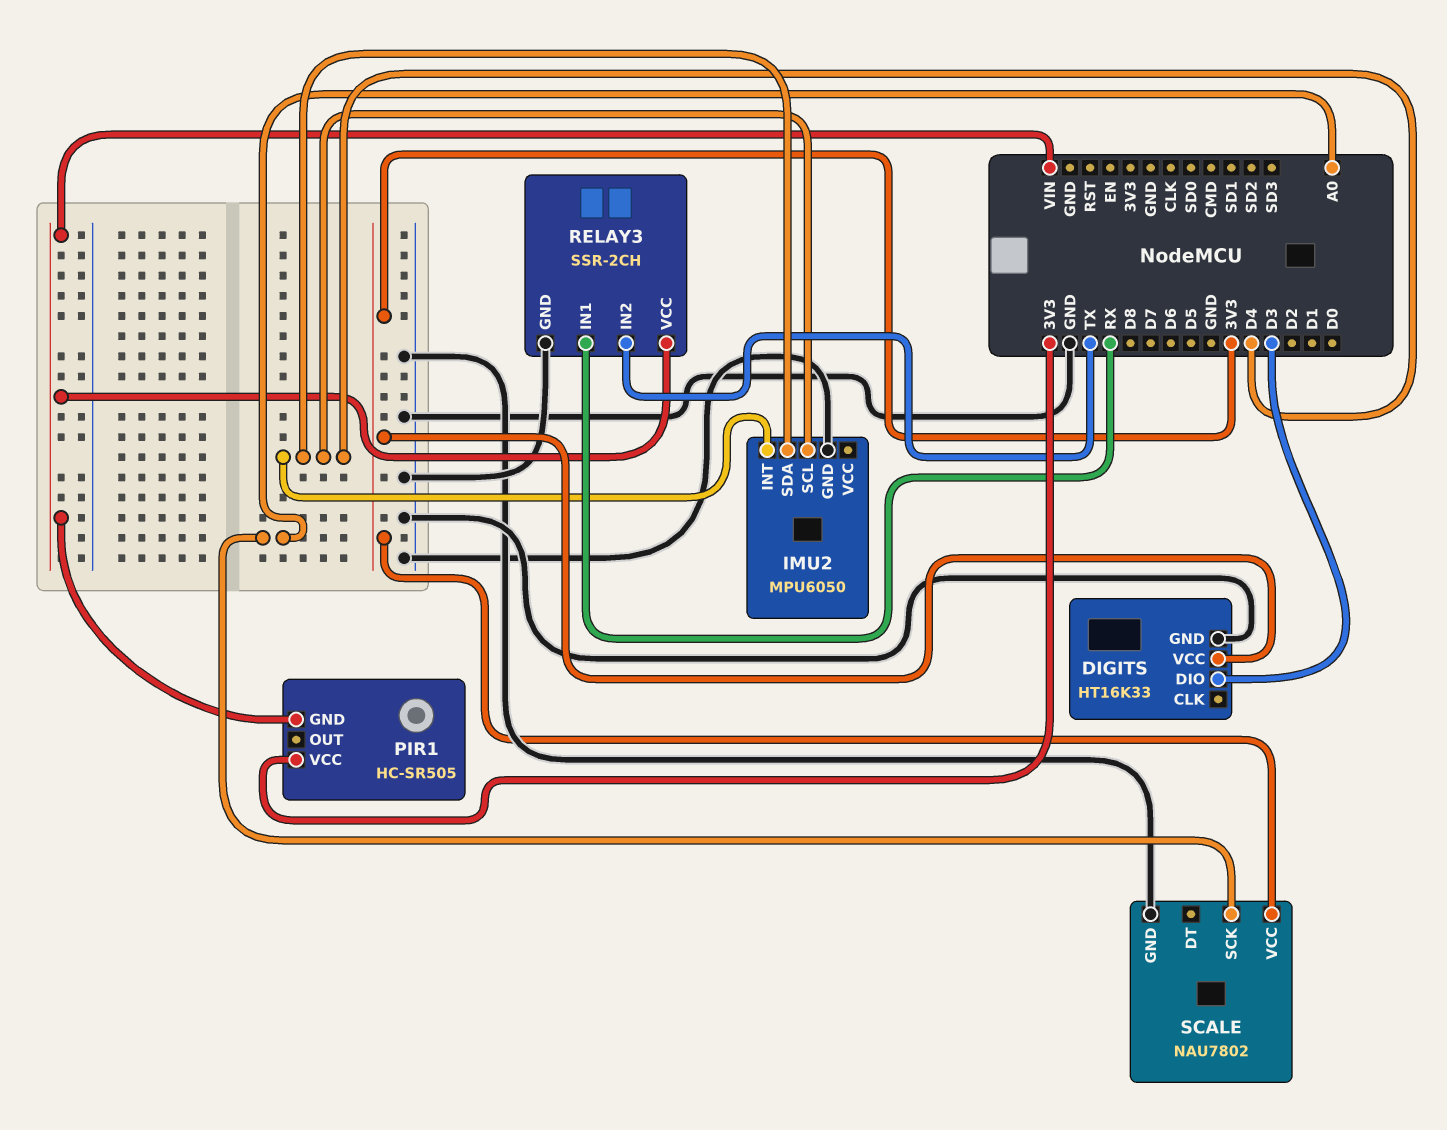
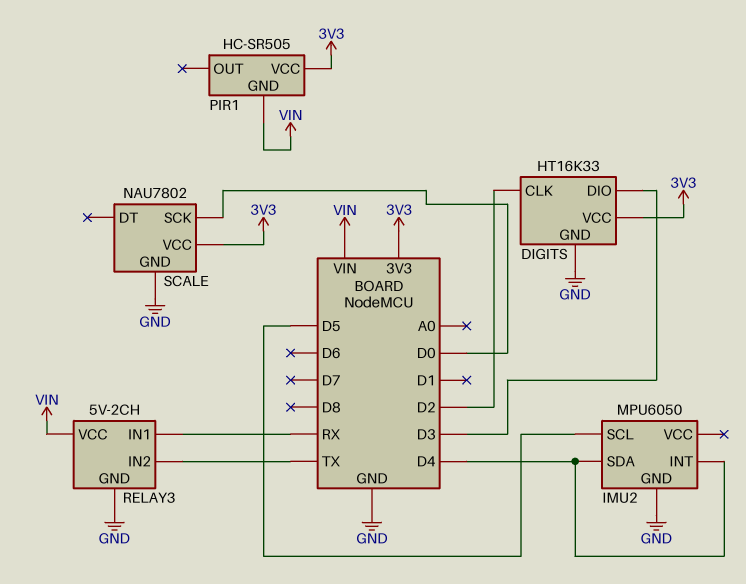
DIGITS pin CLK: none -> D2
IMU2 pin SCL: D4 -> D5
RELAY3: SSR-2CH -> 5V-2CH
SCALE pin SCK: A0 -> D0

